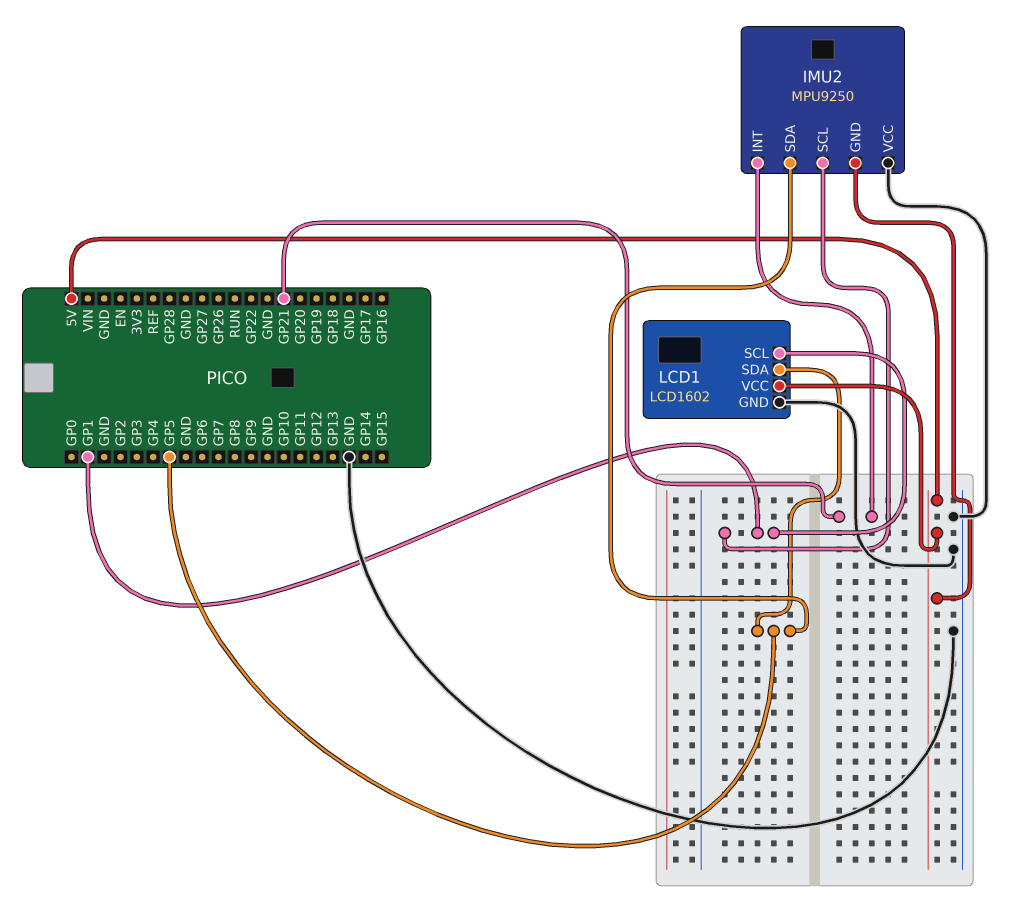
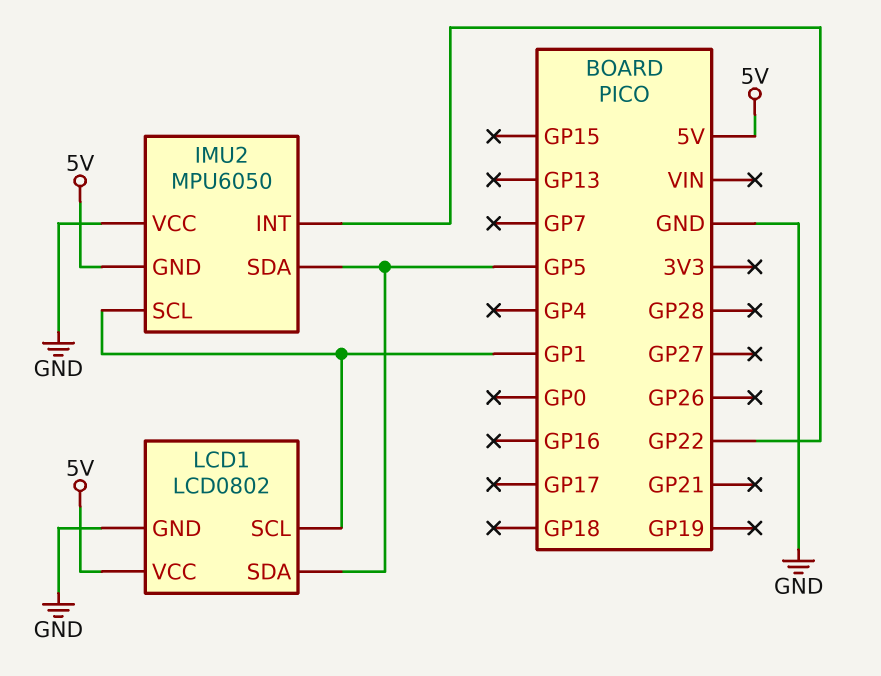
IMU2: MPU9250 -> MPU6050
IMU2 pin INT: GP21 -> GP22
LCD1: LCD1602 -> LCD0802

